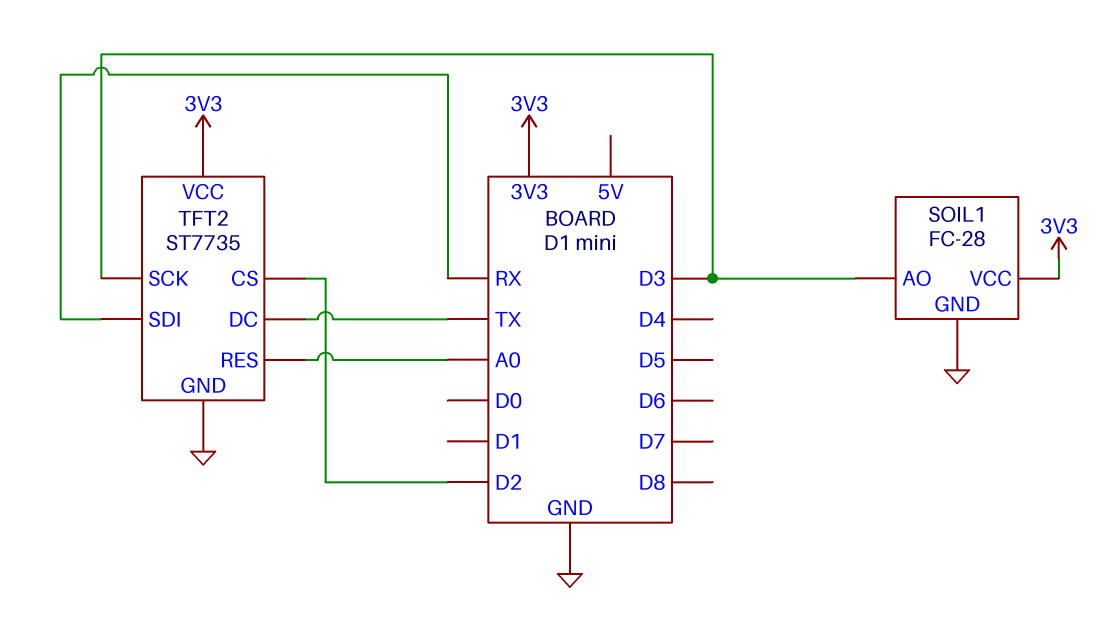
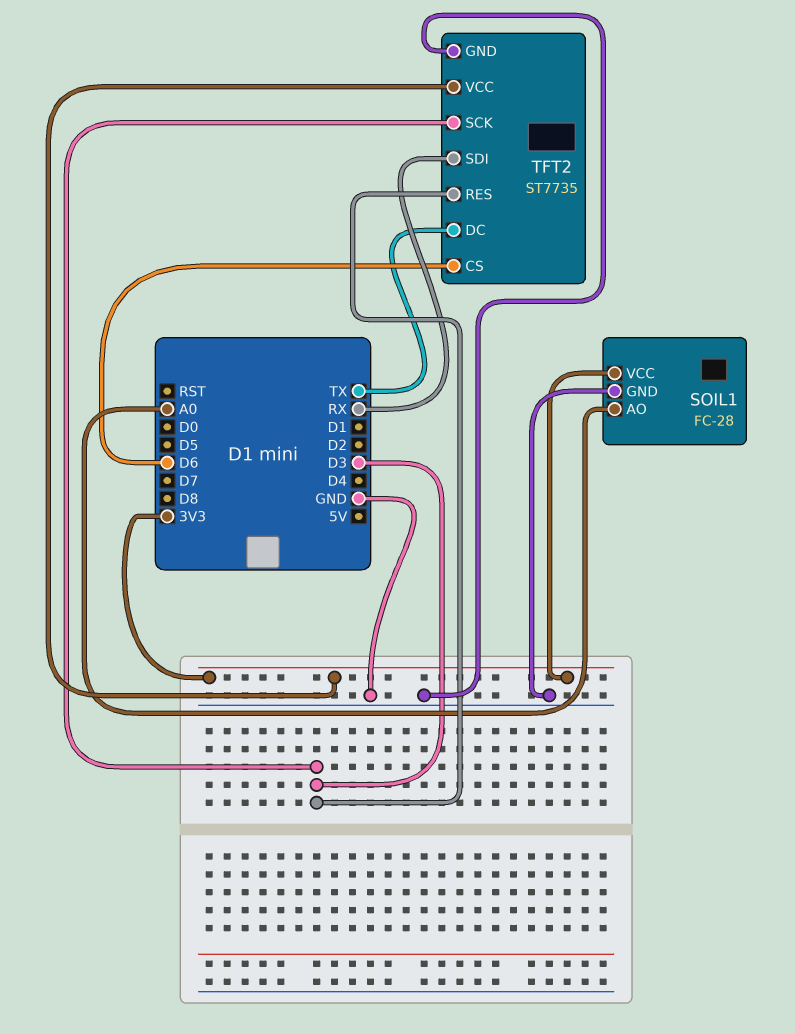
SOIL1 pin AO: D3 -> A0
TFT2 pin CS: D2 -> D6
TFT2 pin RES: A0 -> D3

